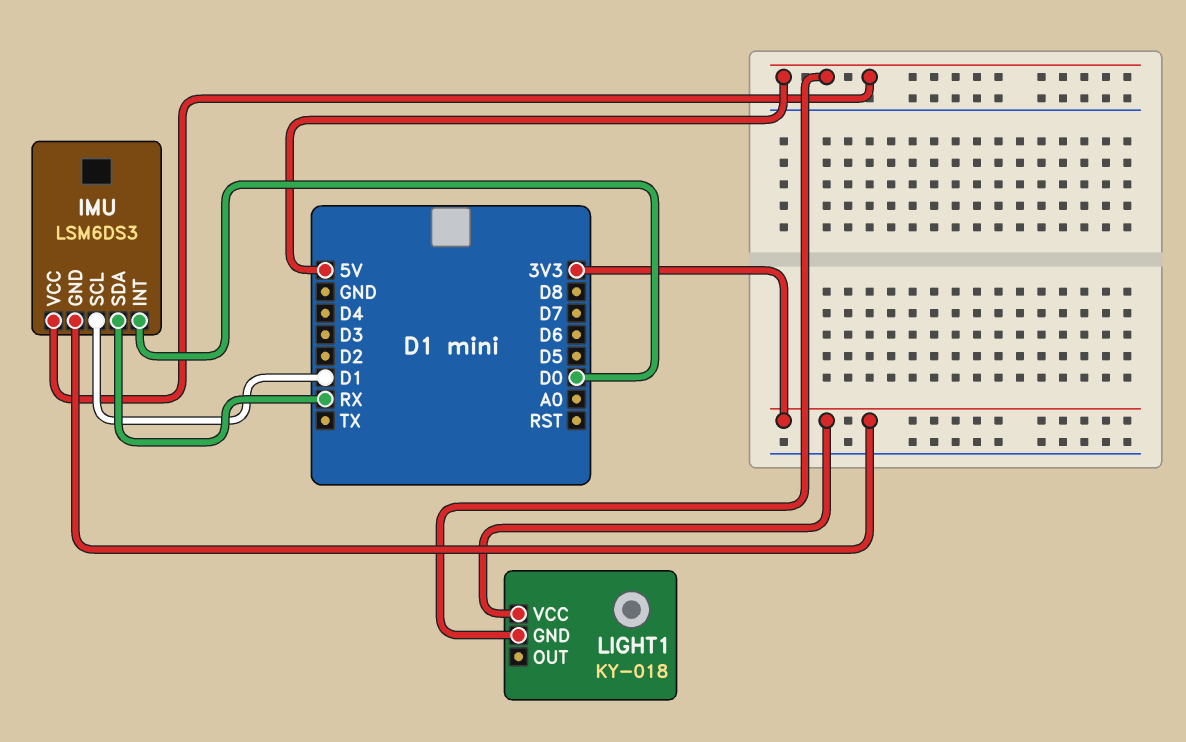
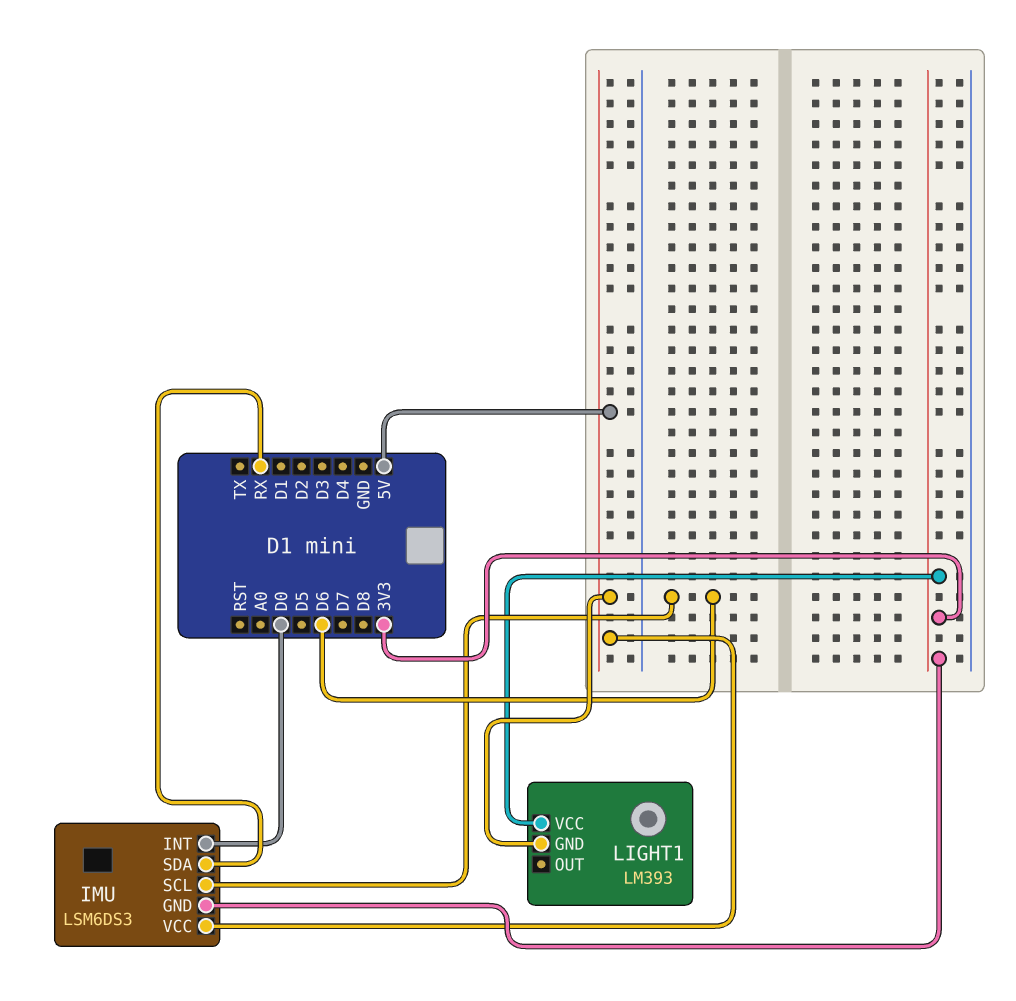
IMU pin SCL: D1 -> D6
LIGHT1: KY-018 -> LM393

